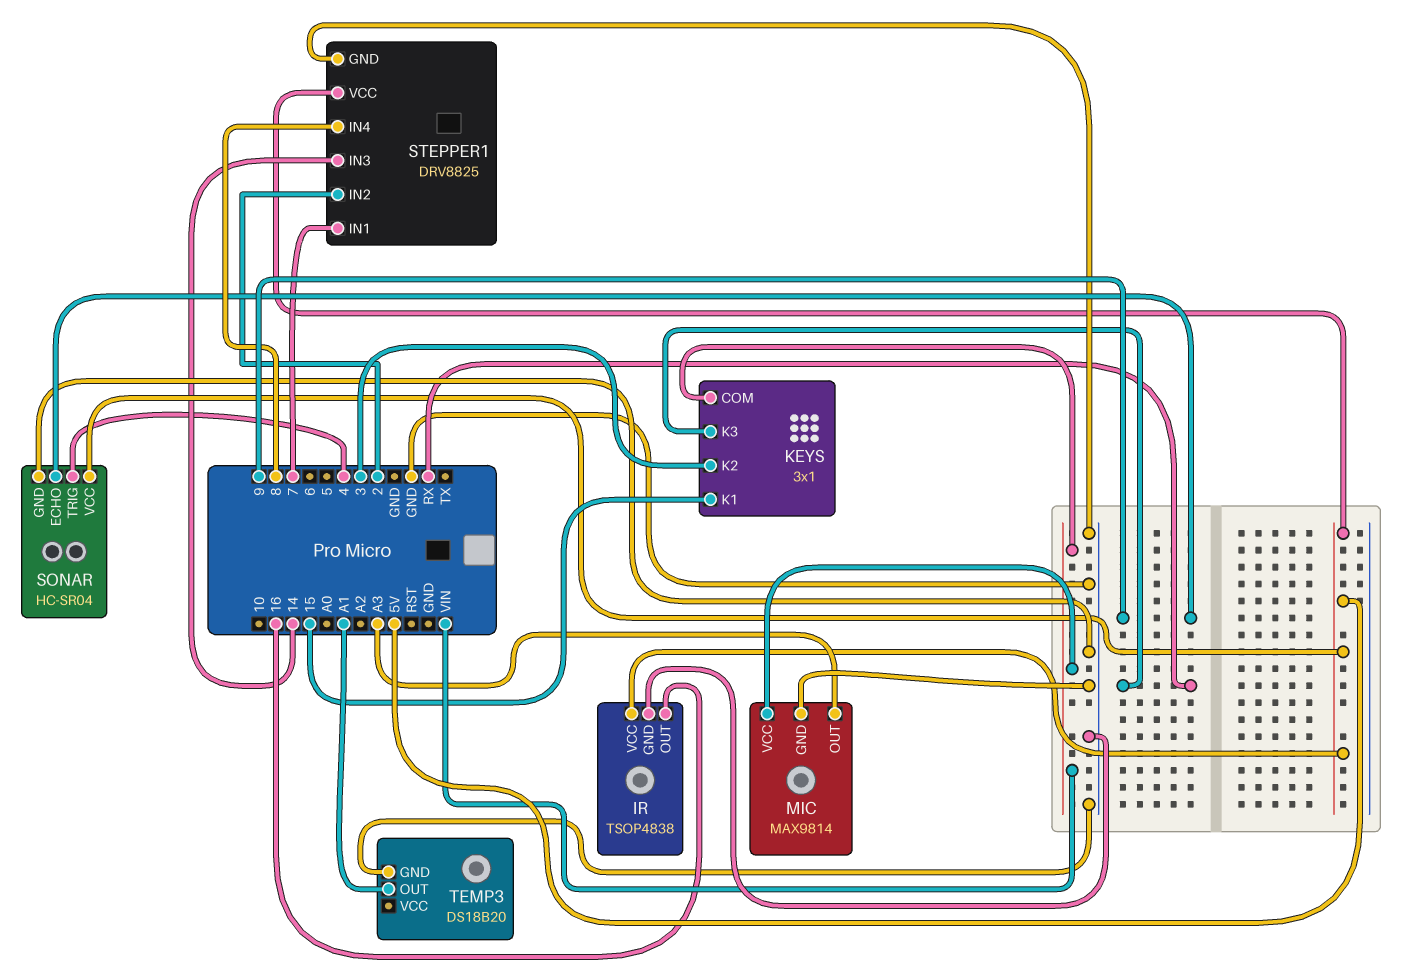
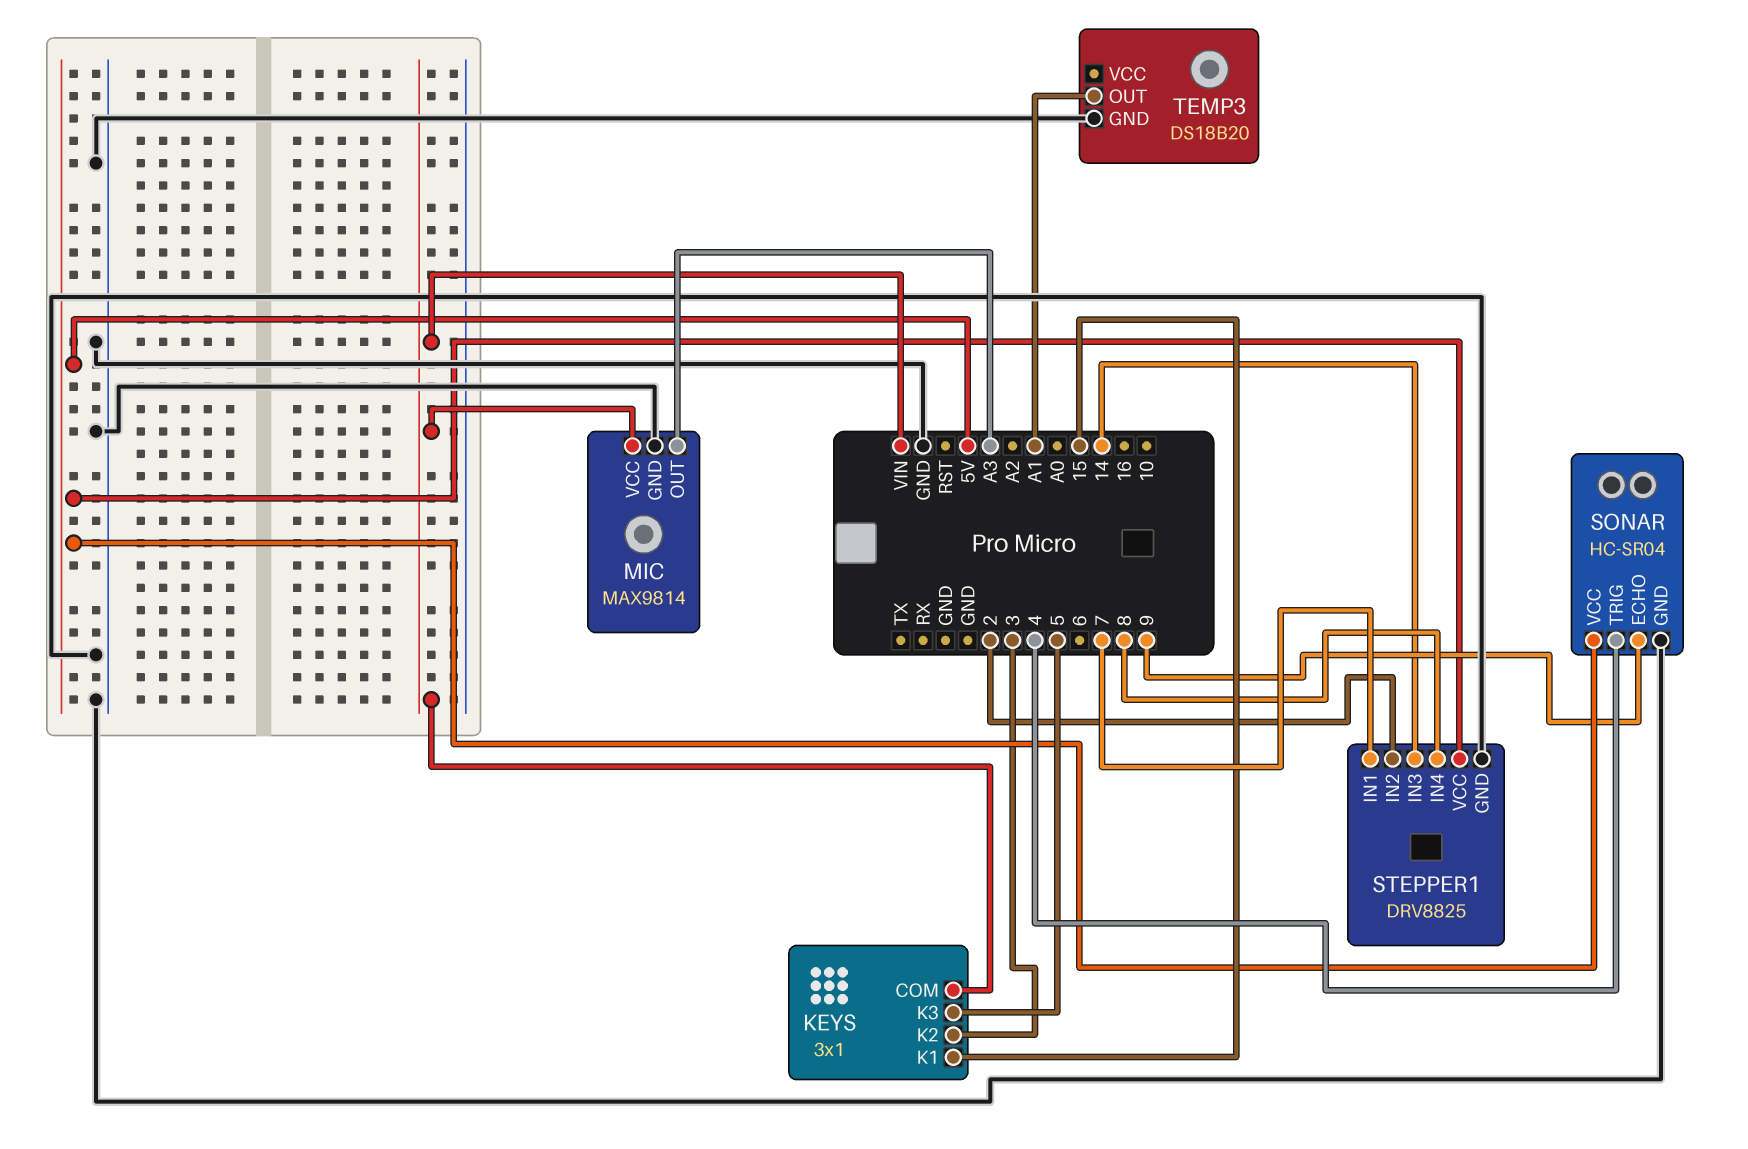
IR: TSOP4838 -> none
IR pin GND: GND -> none
IR pin OUT: 16 -> none
IR pin VCC: 5V -> none
KEYS pin K3: RX -> 5

